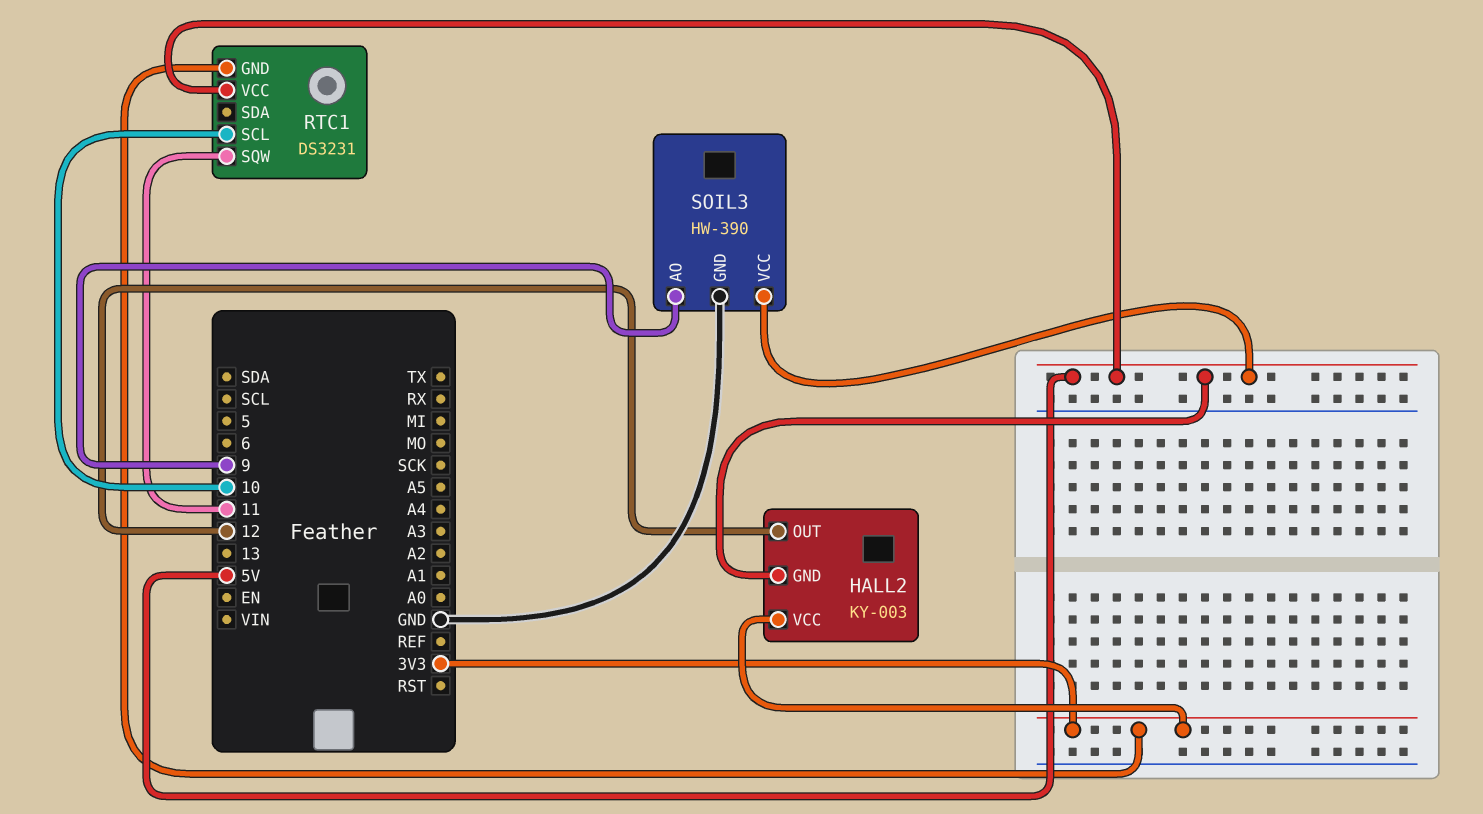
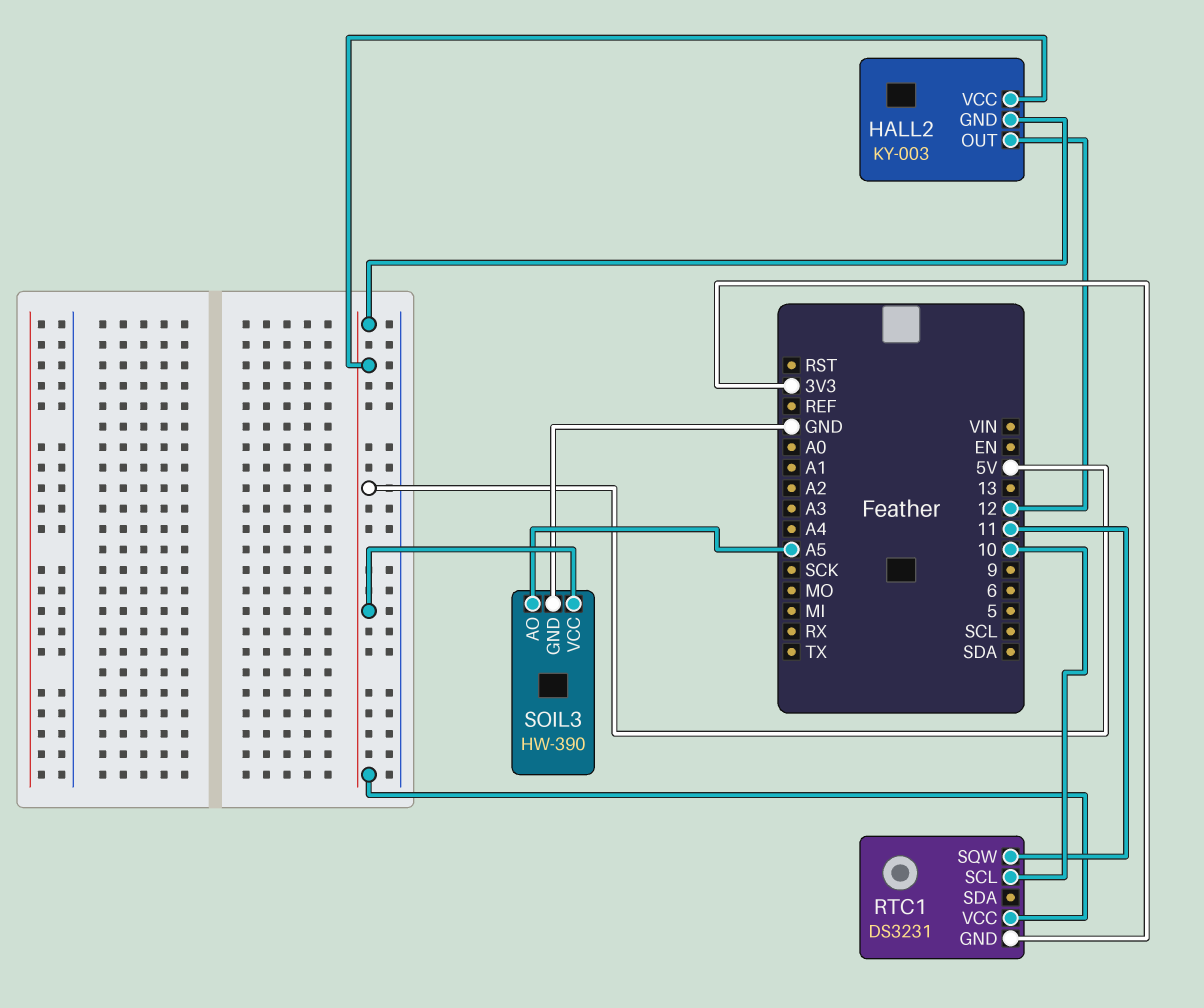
HALL2 pin VCC: 3V3 -> 5V
SOIL3 pin AO: 9 -> A5

